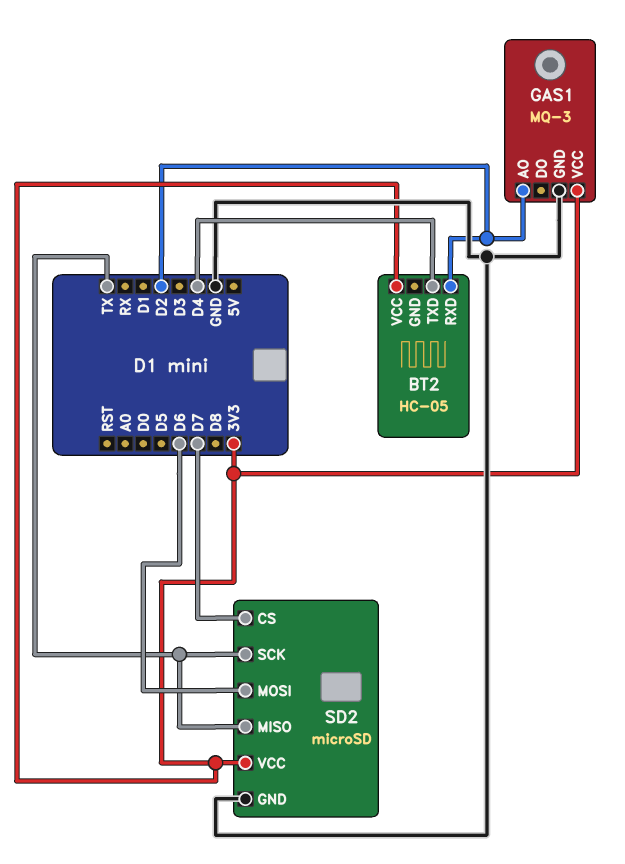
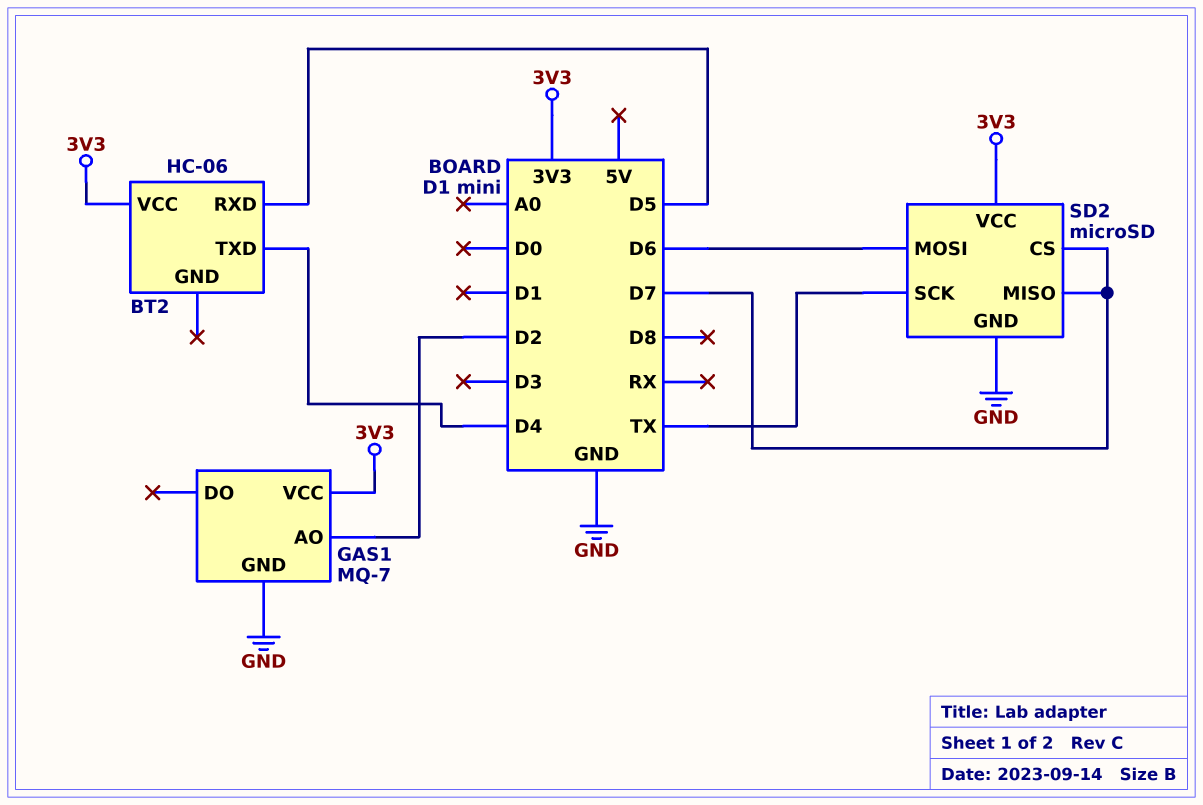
BT2: HC-05 -> HC-06
BT2 pin RXD: D2 -> D5
GAS1: MQ-3 -> MQ-7
SD2 pin MISO: TX -> D7

